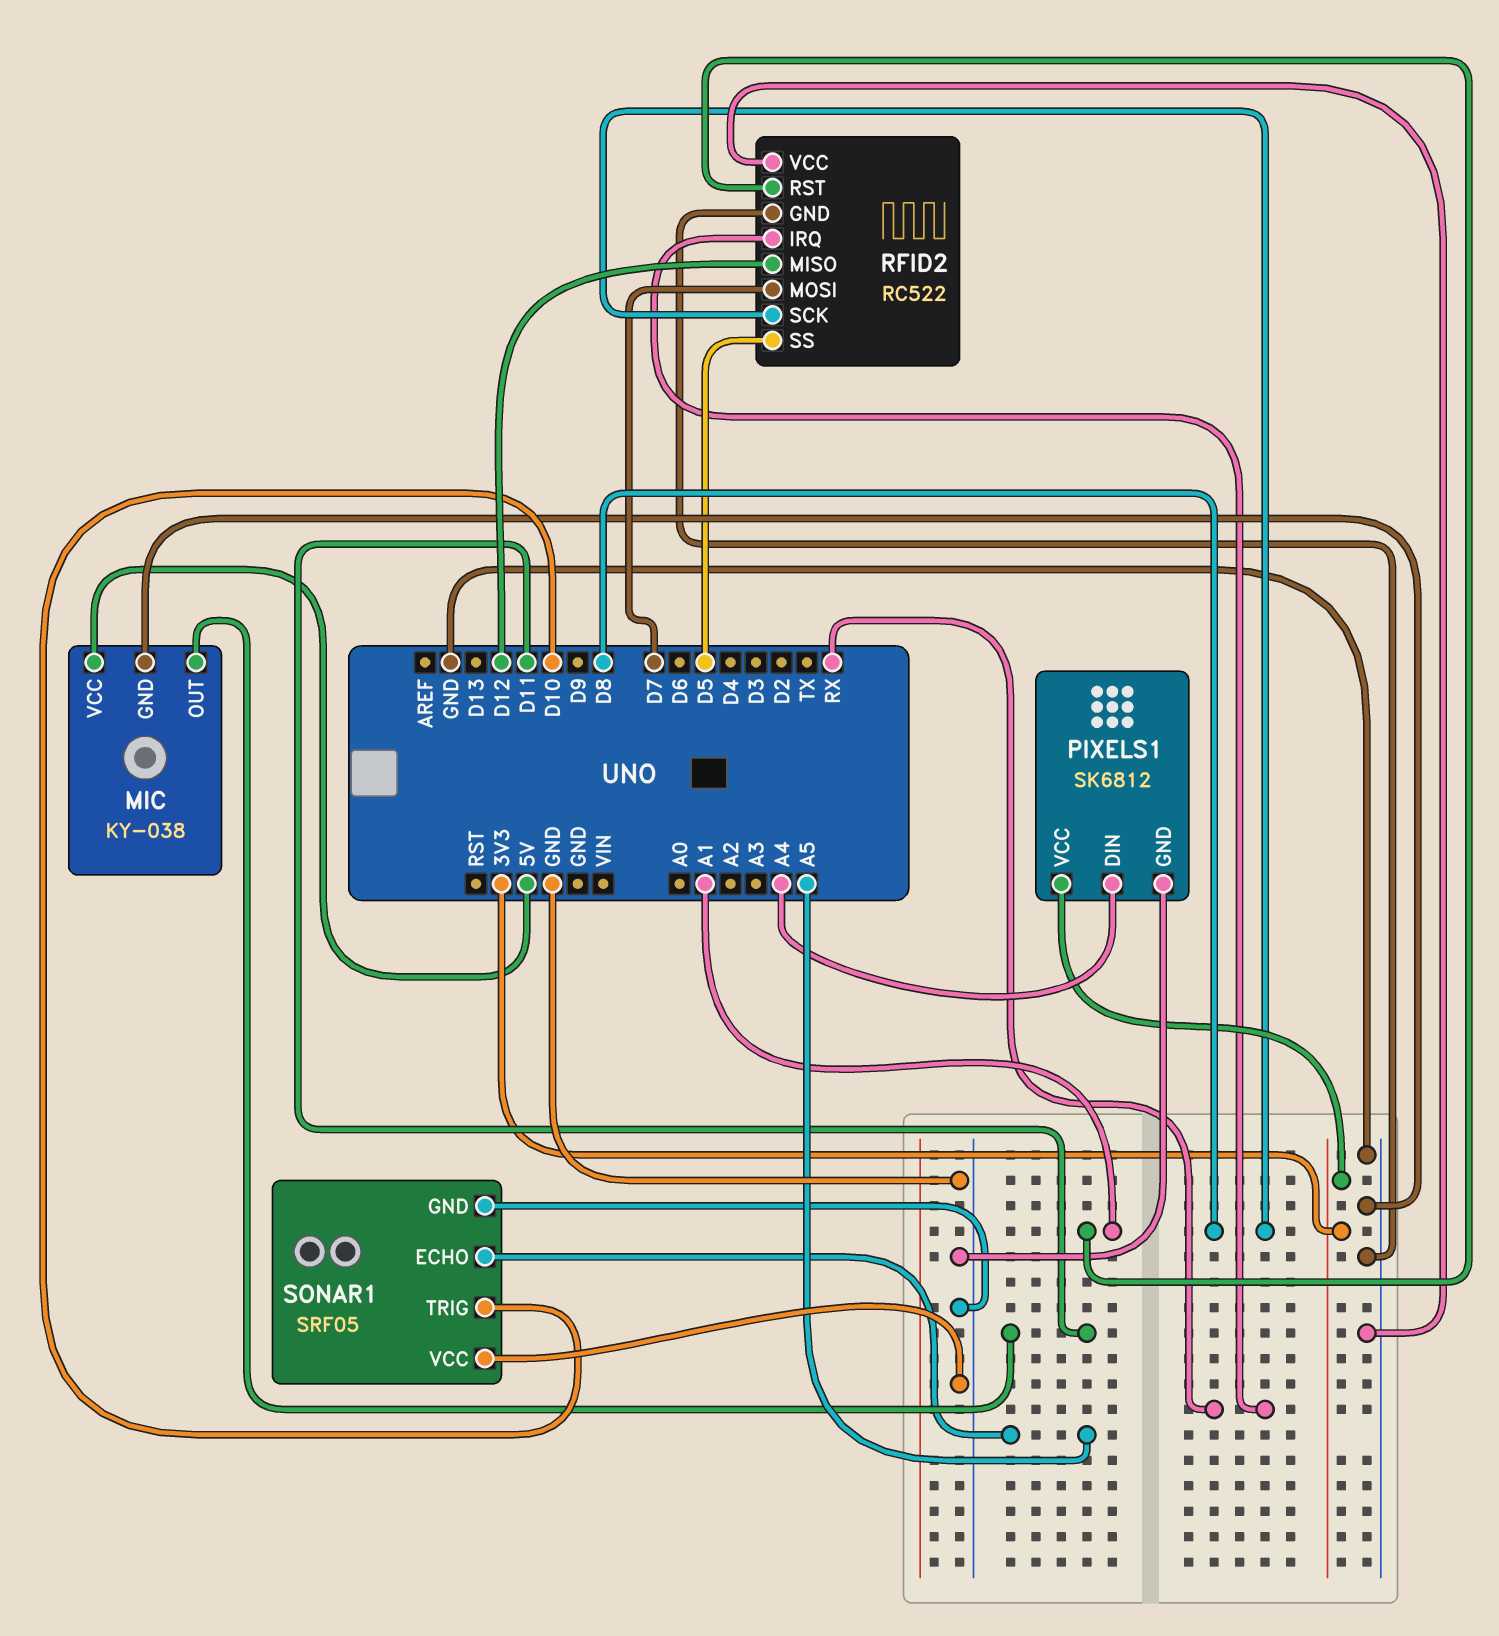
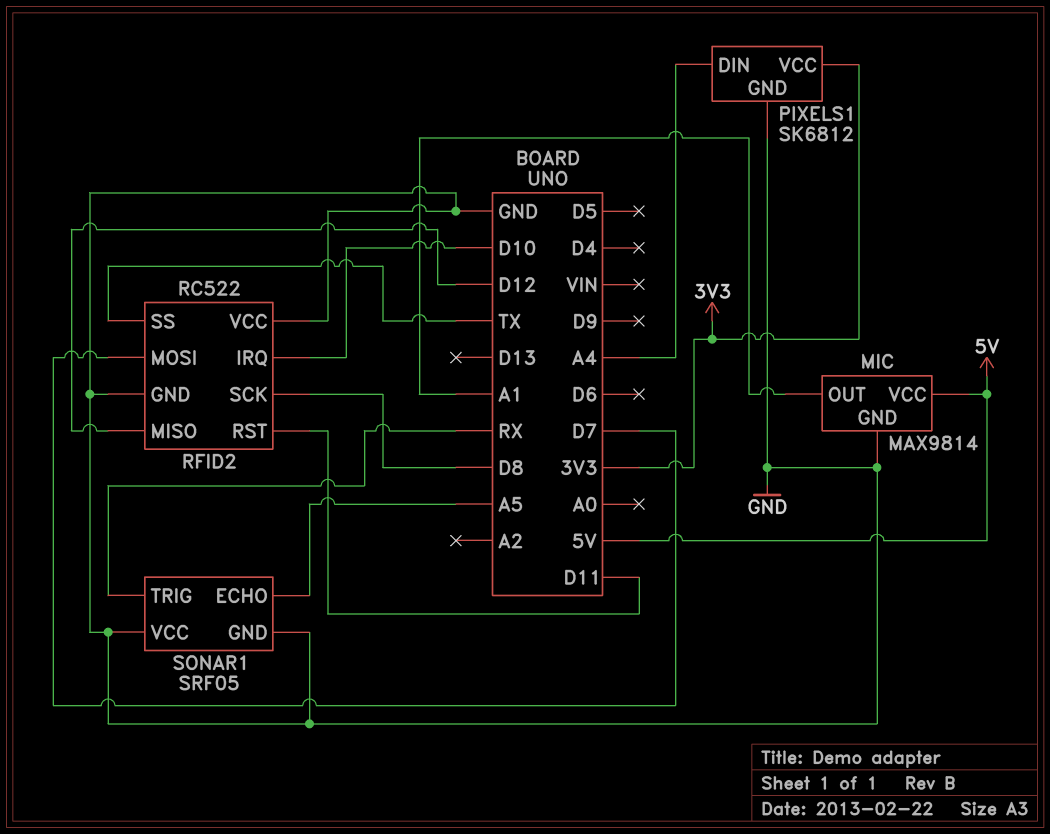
MIC: KY-038 -> MAX9814
MIC pin OUT: D11 -> A1
RFID2 pin IRQ: RX -> D10
RFID2 pin RST: A1 -> D11
RFID2 pin SS: D5 -> TX
SONAR1 pin TRIG: D10 -> RX

